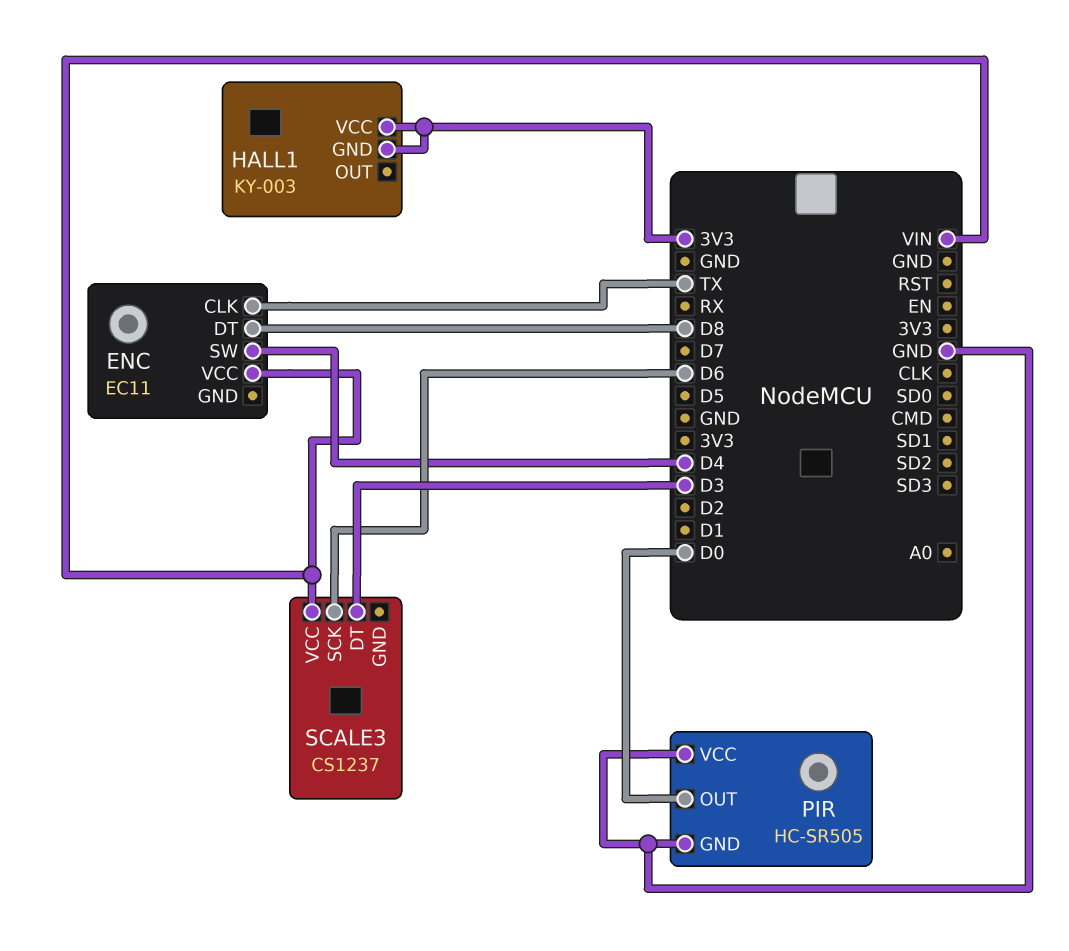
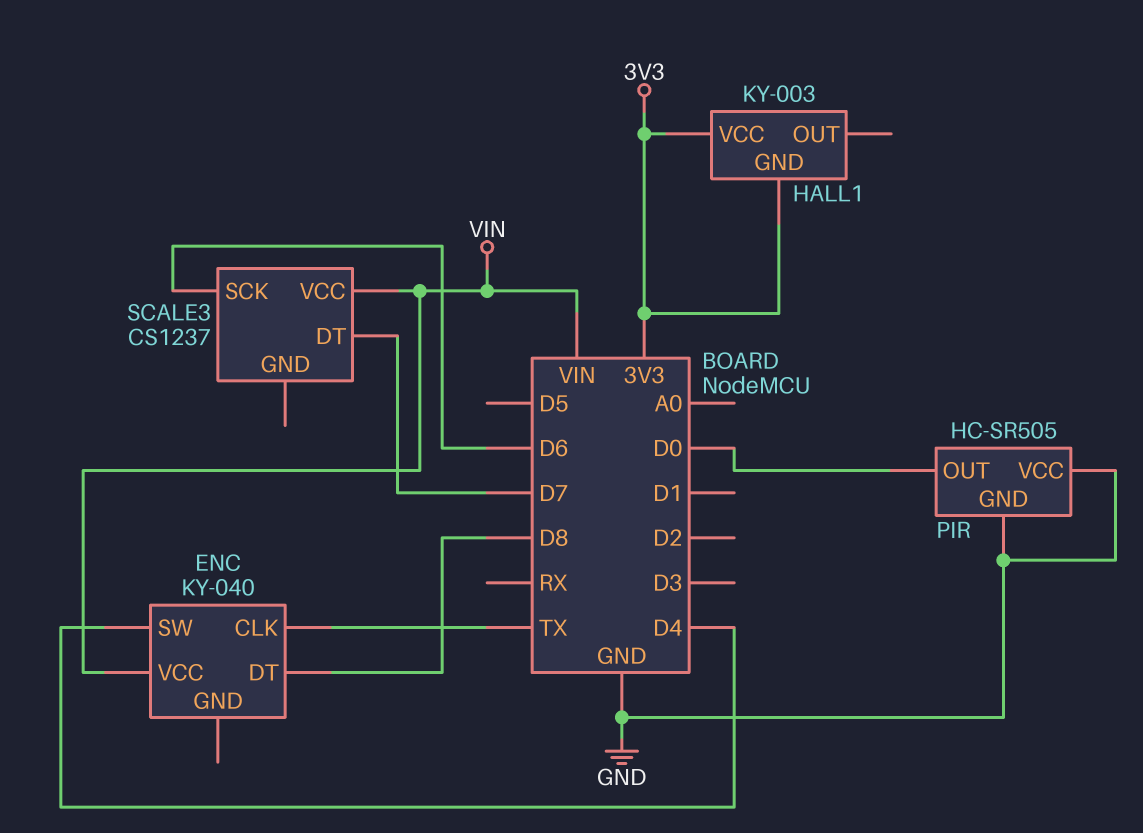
ENC: EC11 -> KY-040
SCALE3 pin DT: D3 -> D7

